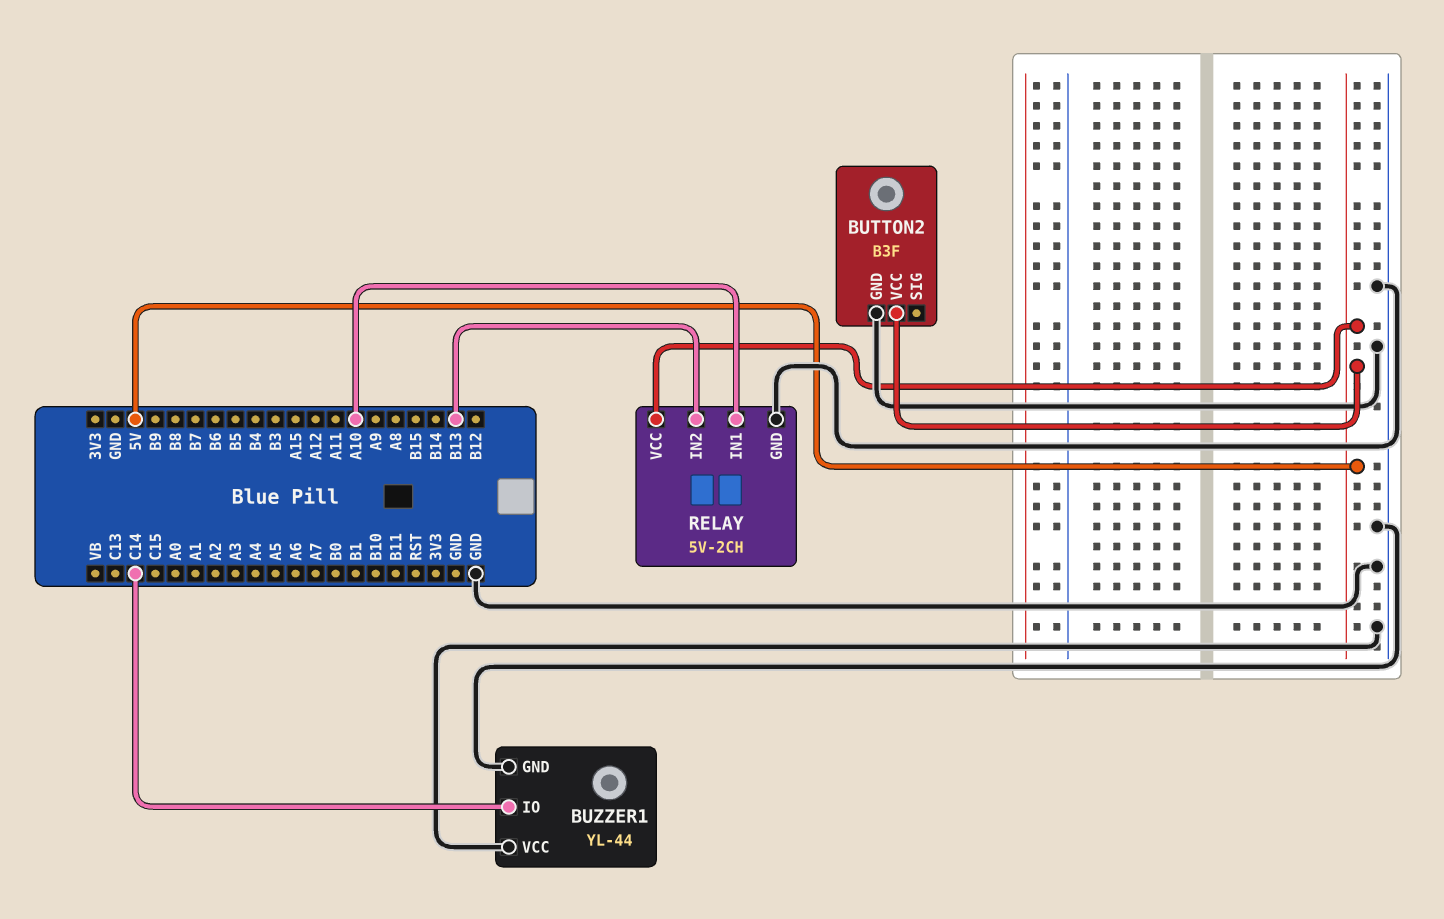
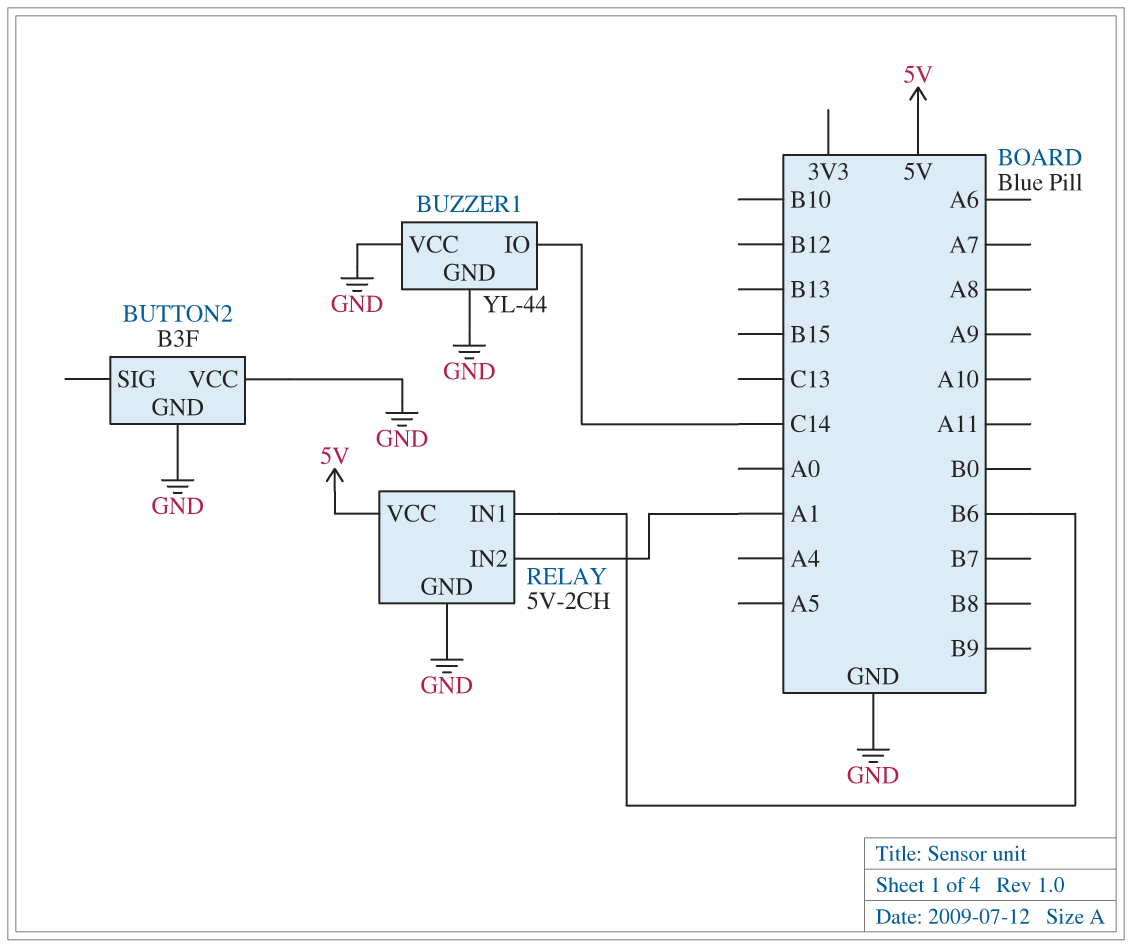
BUTTON2 pin VCC: 5V -> GND
RELAY pin IN1: A10 -> B6
RELAY pin IN2: B13 -> A1

